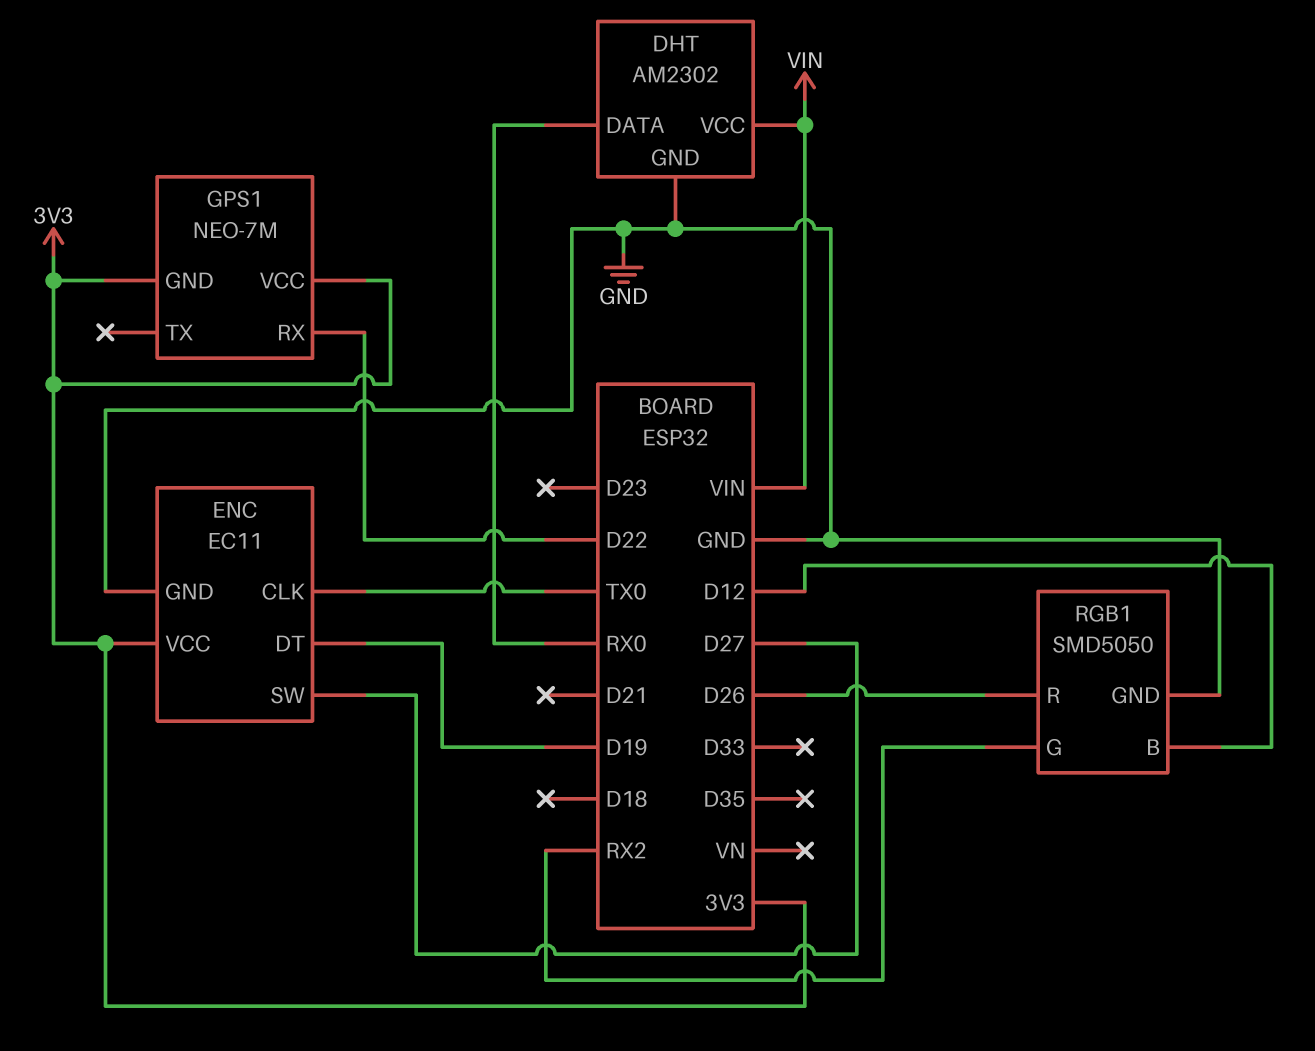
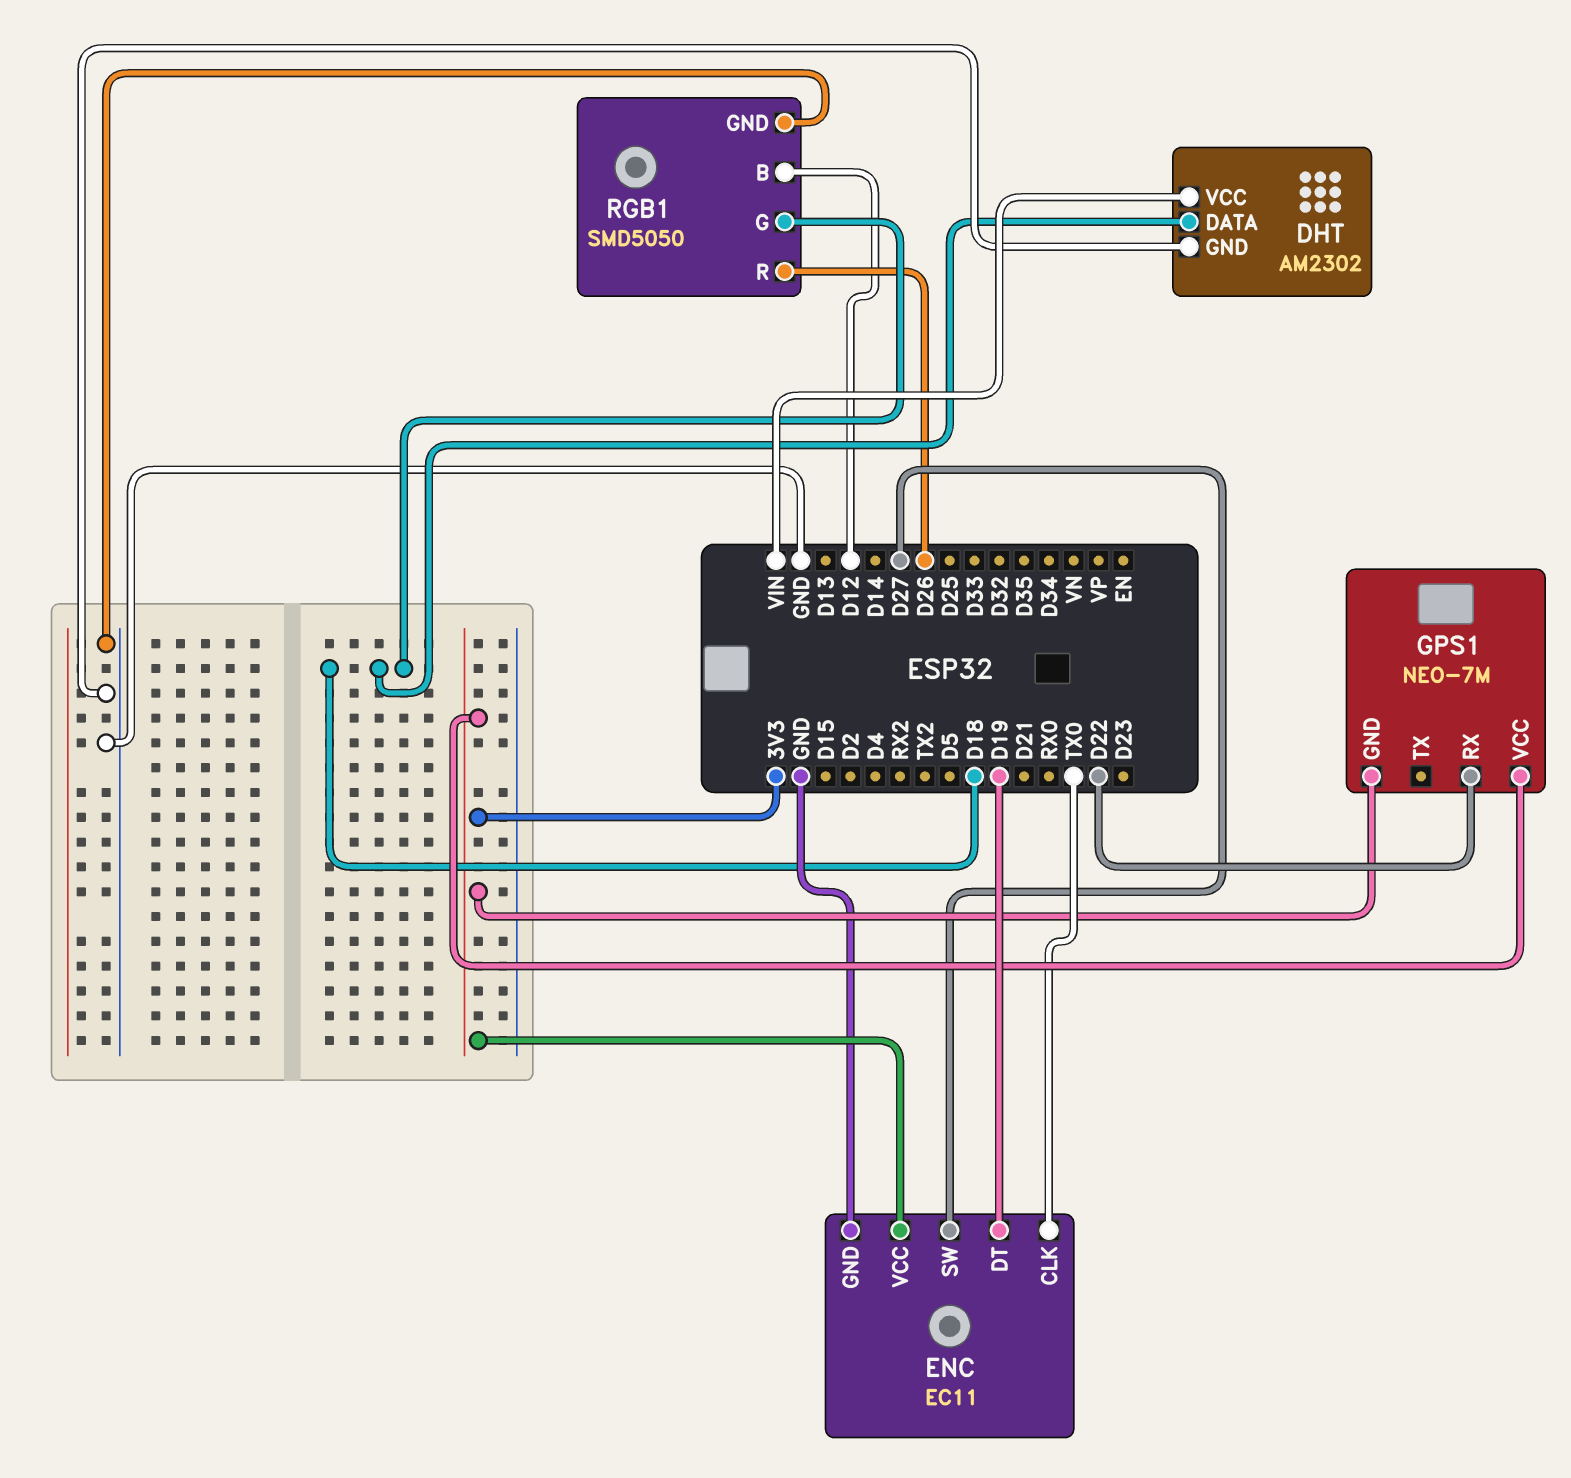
DHT pin DATA: RX0 -> D18
RGB1 pin G: RX2 -> D18

